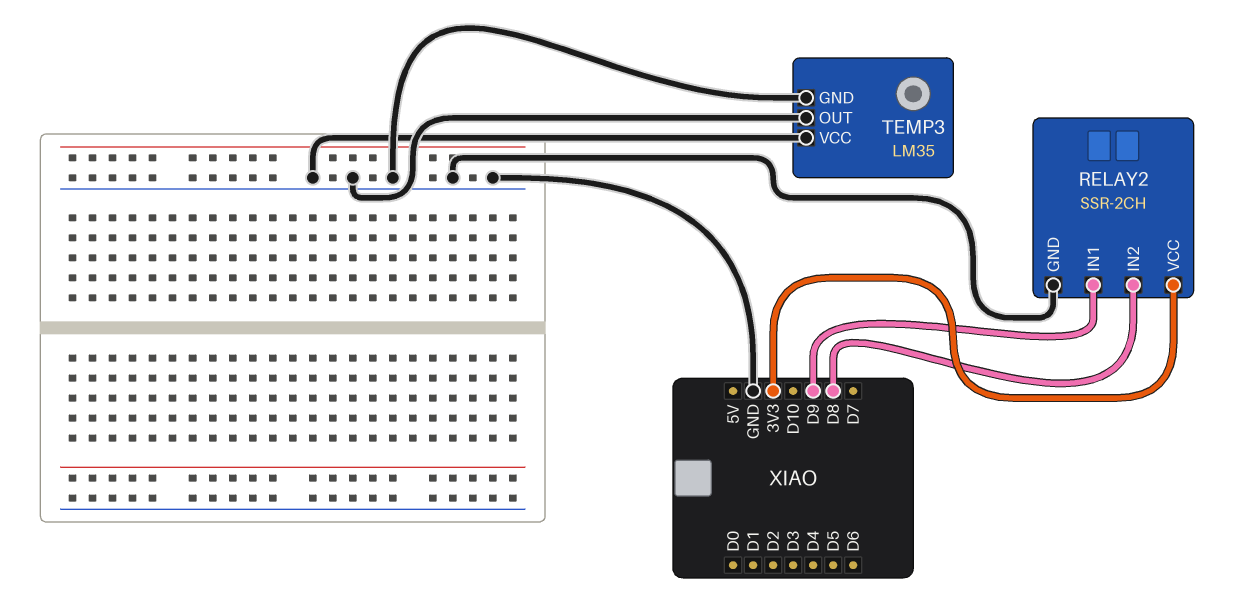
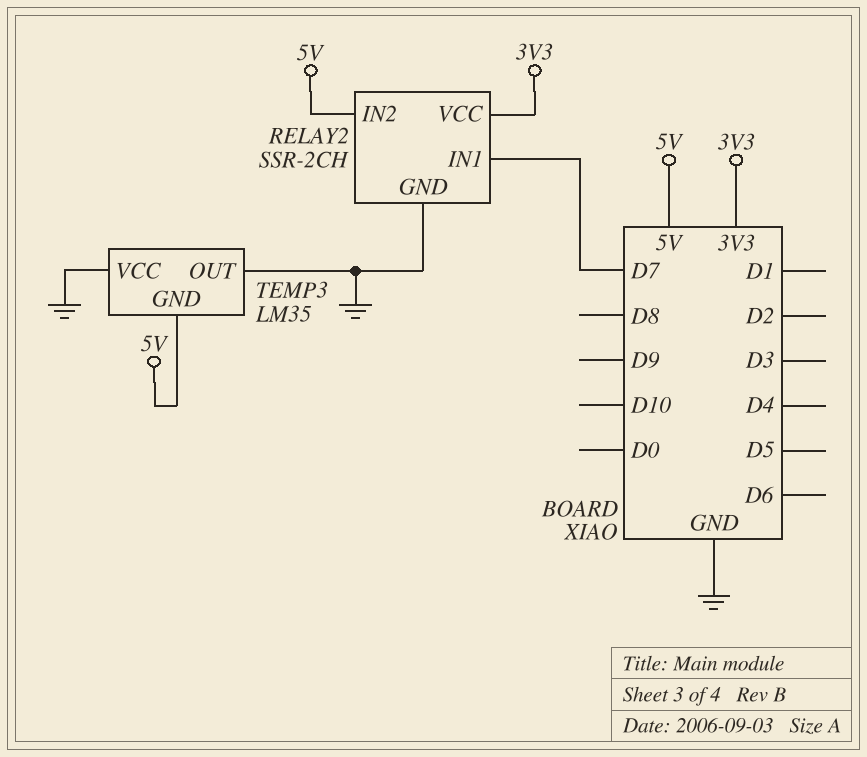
RELAY2 pin IN1: D9 -> D7
RELAY2 pin IN2: D8 -> 5V
TEMP3 pin GND: GND -> 5V

